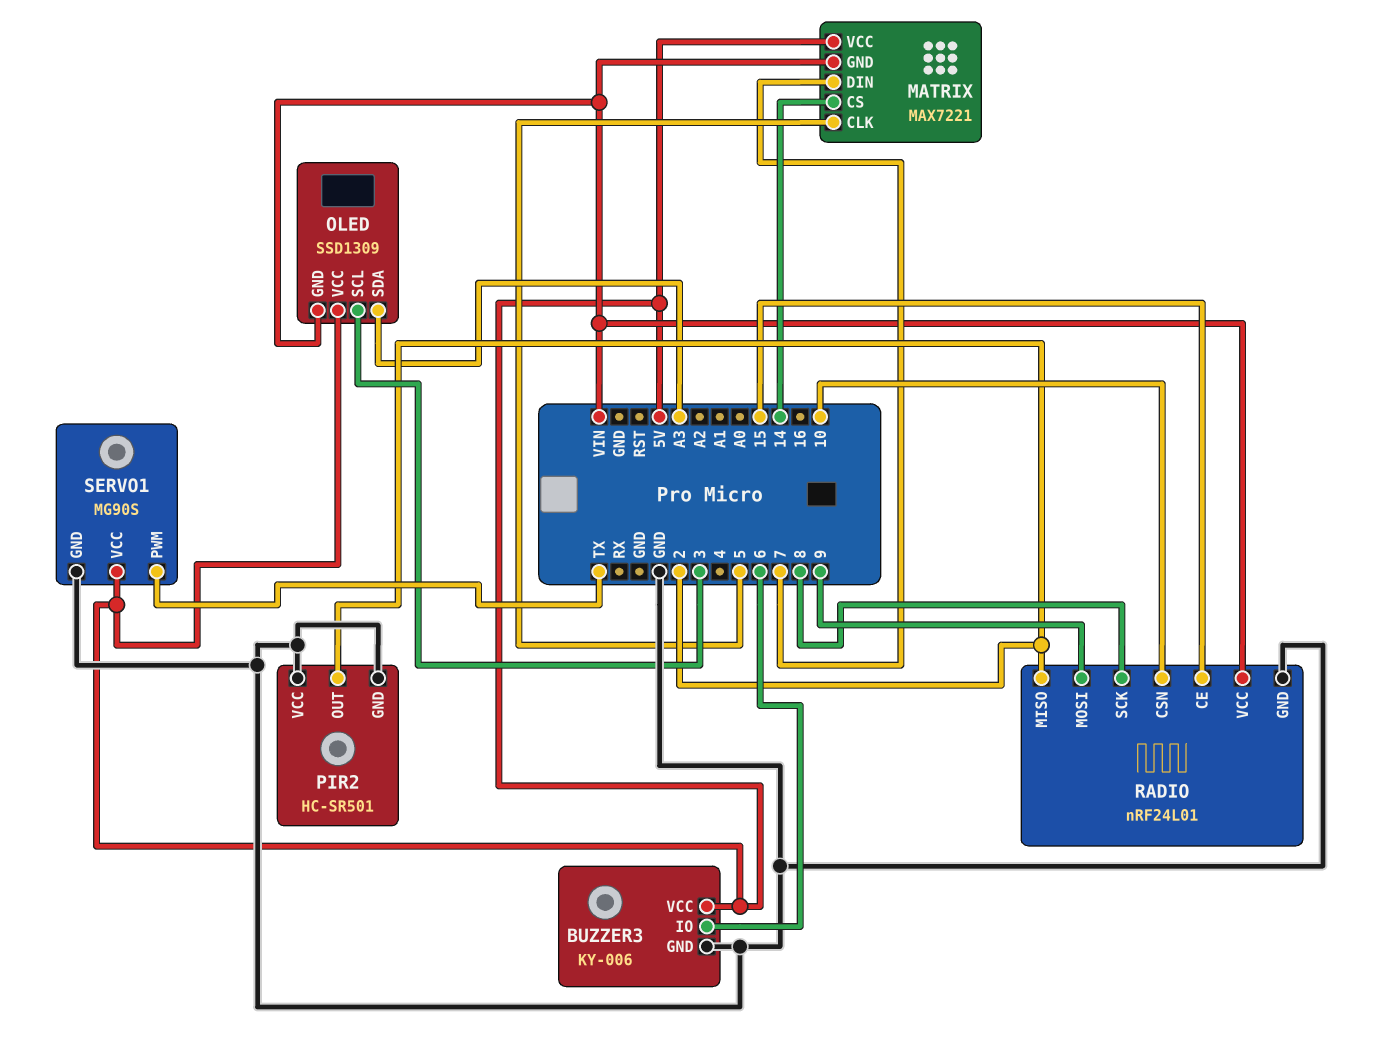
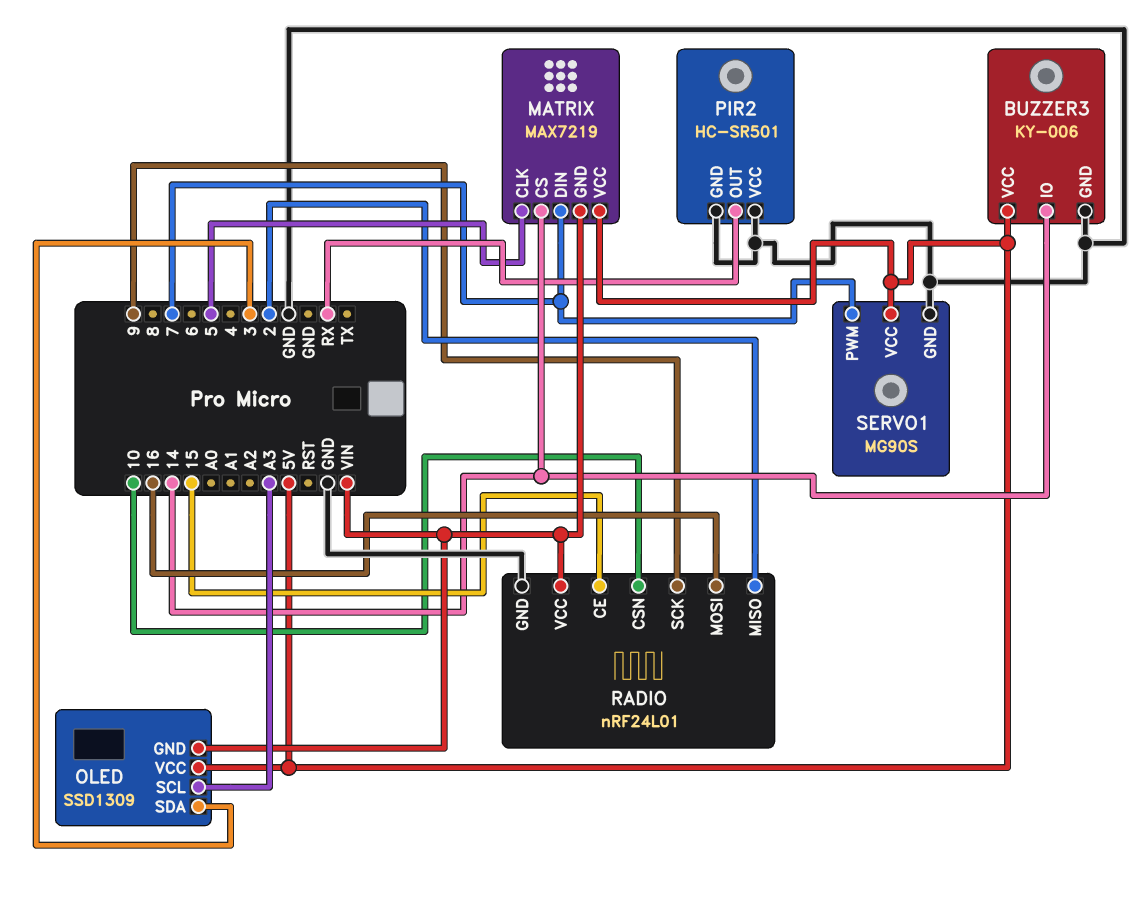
BUZZER3 pin IO: 6 -> 14
MATRIX: MAX7221 -> MAX7219
OLED pin SCL: 3 -> A3
OLED pin SDA: A3 -> 3
PIR2 pin OUT: 2 -> RX
RADIO pin MOSI: 9 -> 16
RADIO pin SCK: 8 -> 9
SERVO1 pin PWM: TX -> 7

